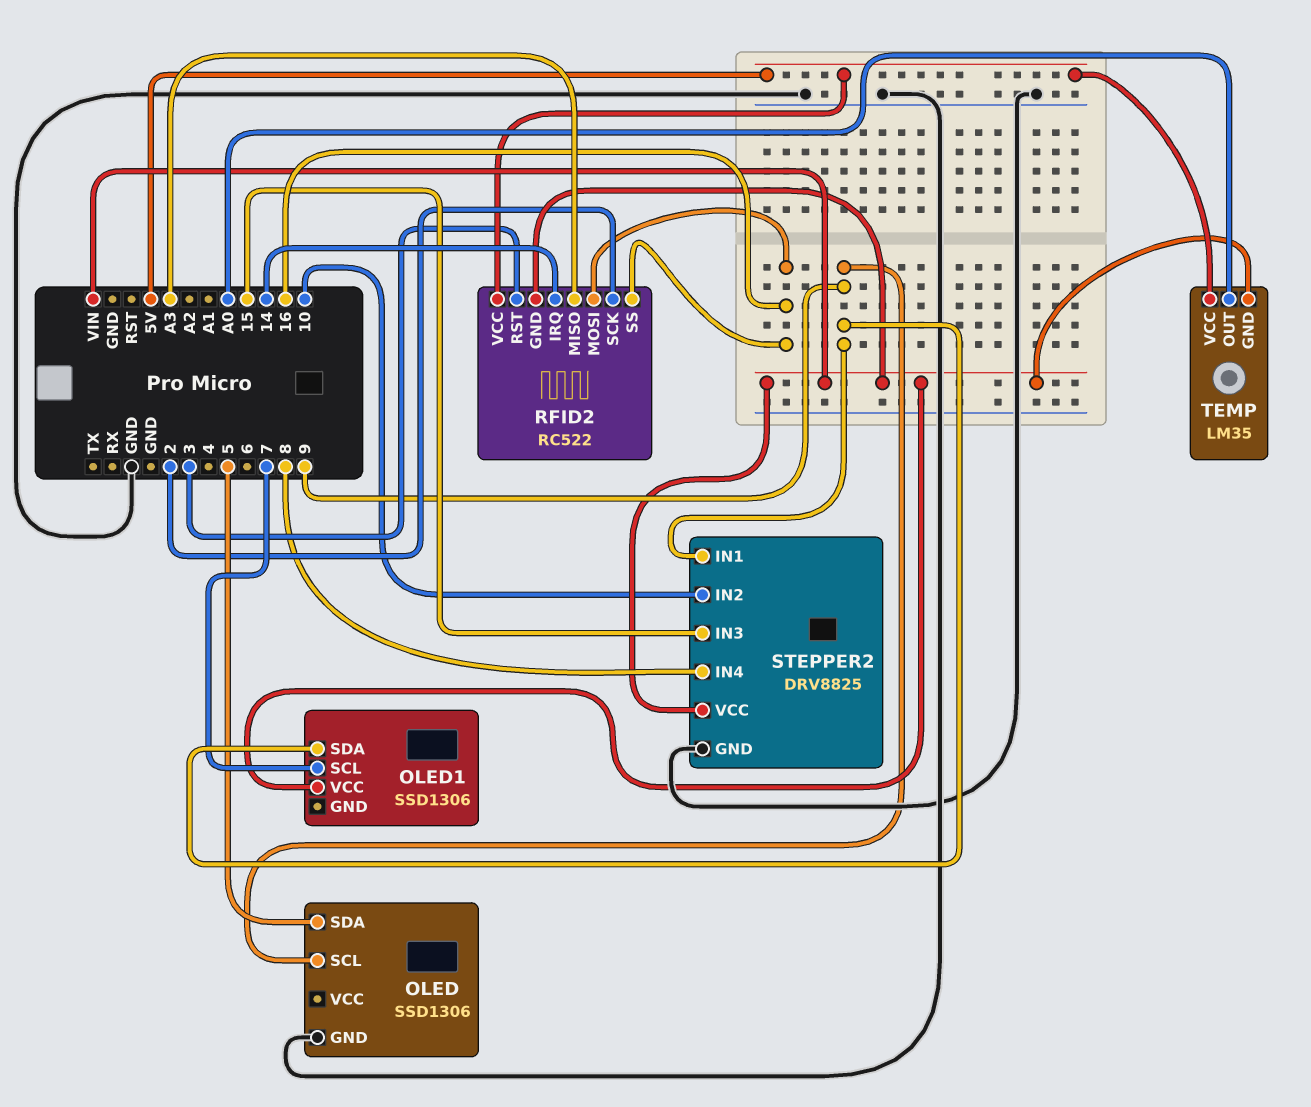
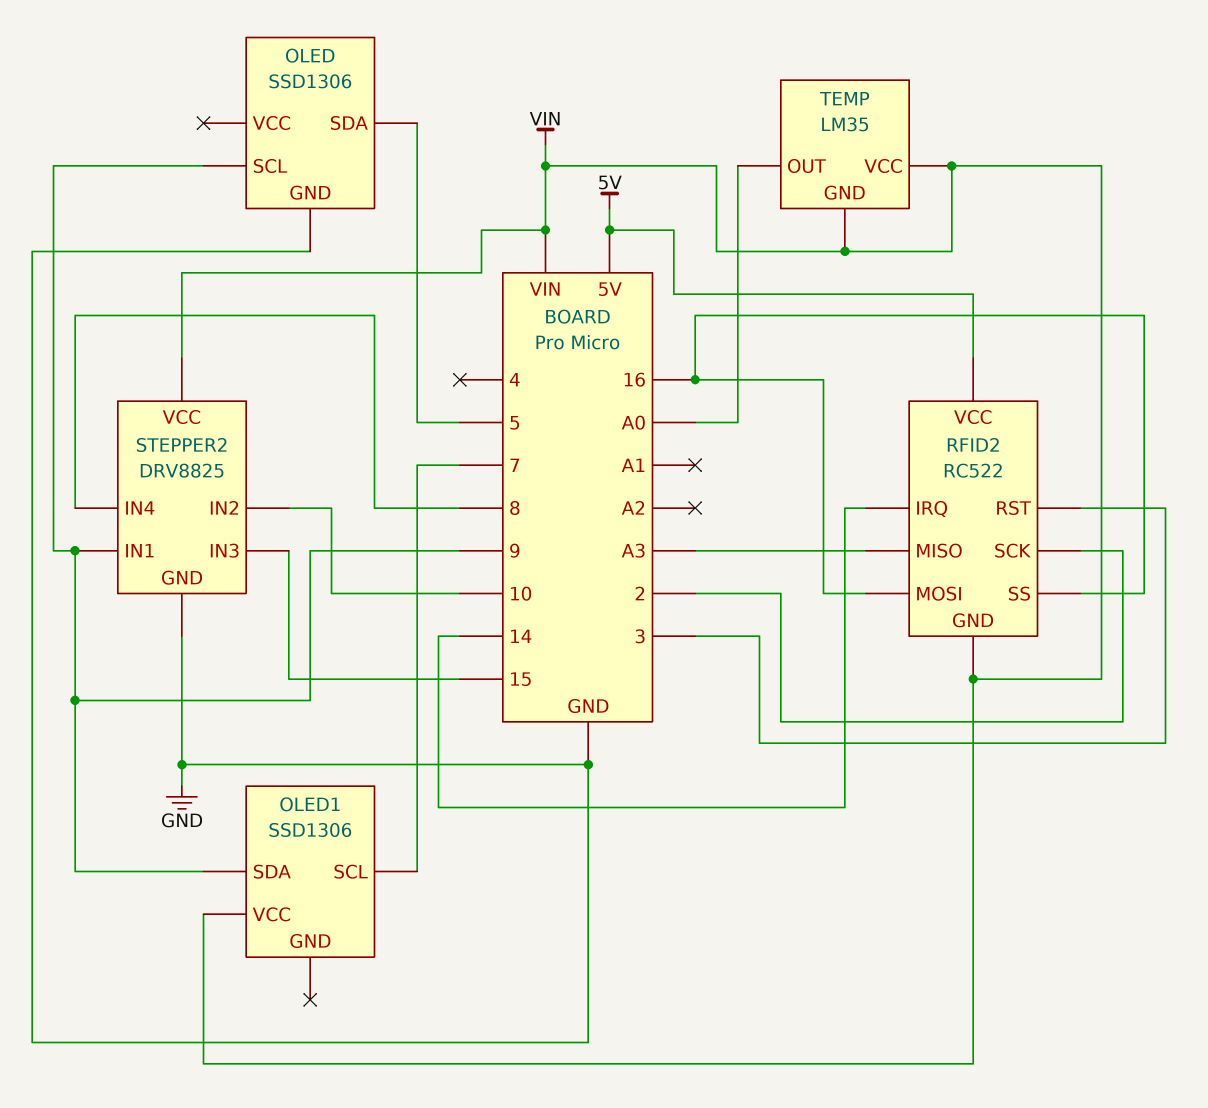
TEMP pin VCC: 5V -> VIN

